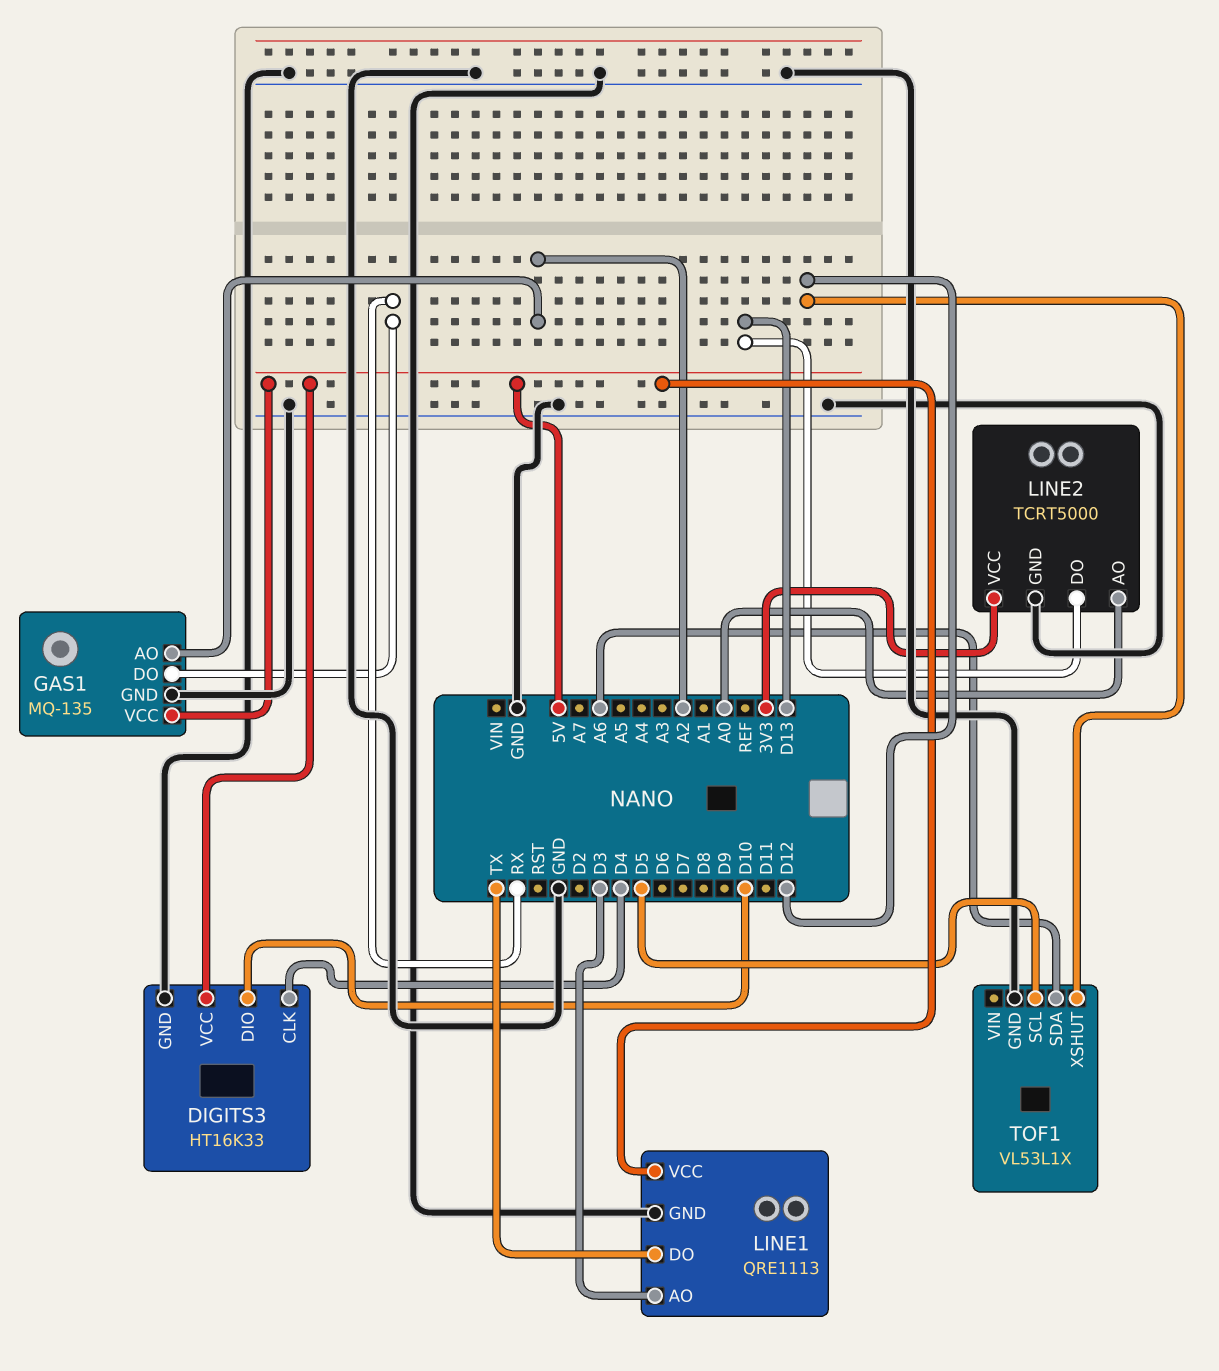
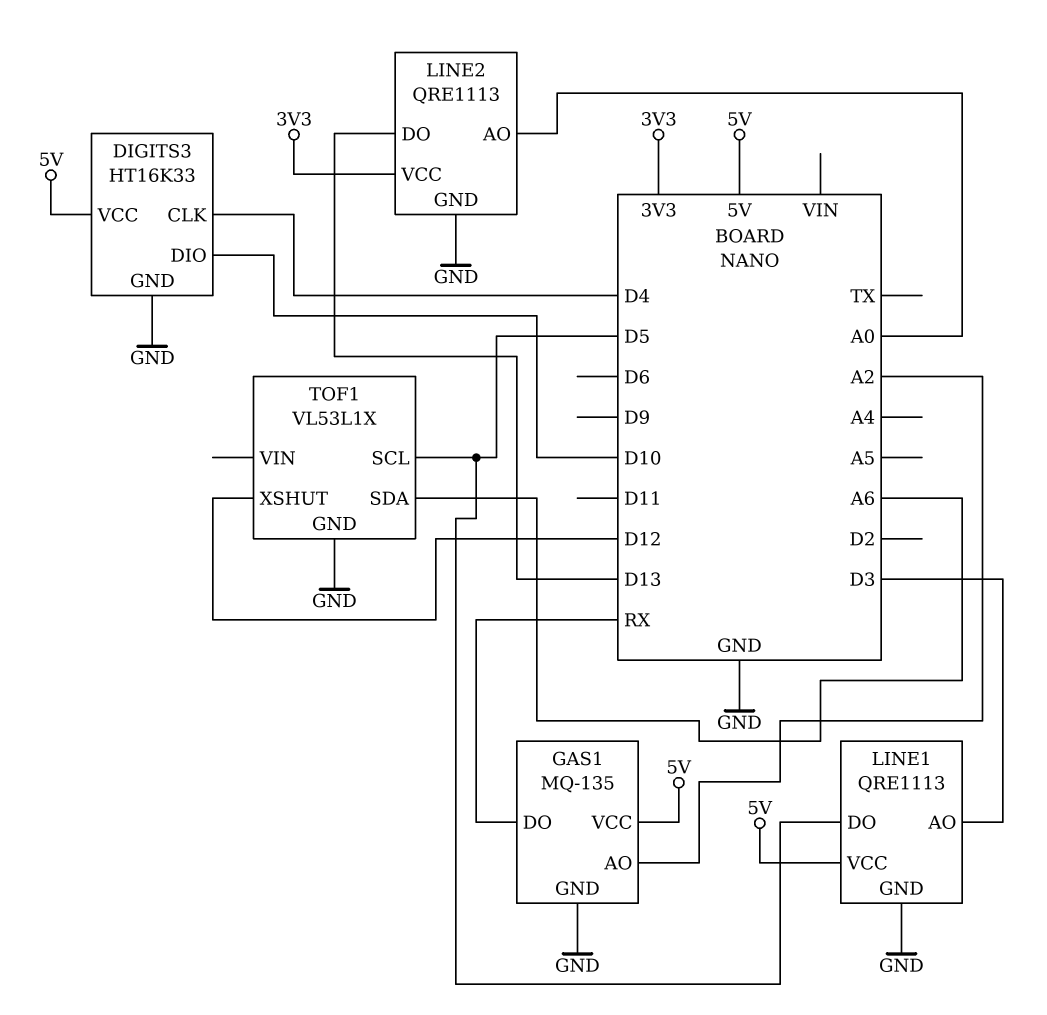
LINE1 pin DO: TX -> D5
LINE2: TCRT5000 -> QRE1113

